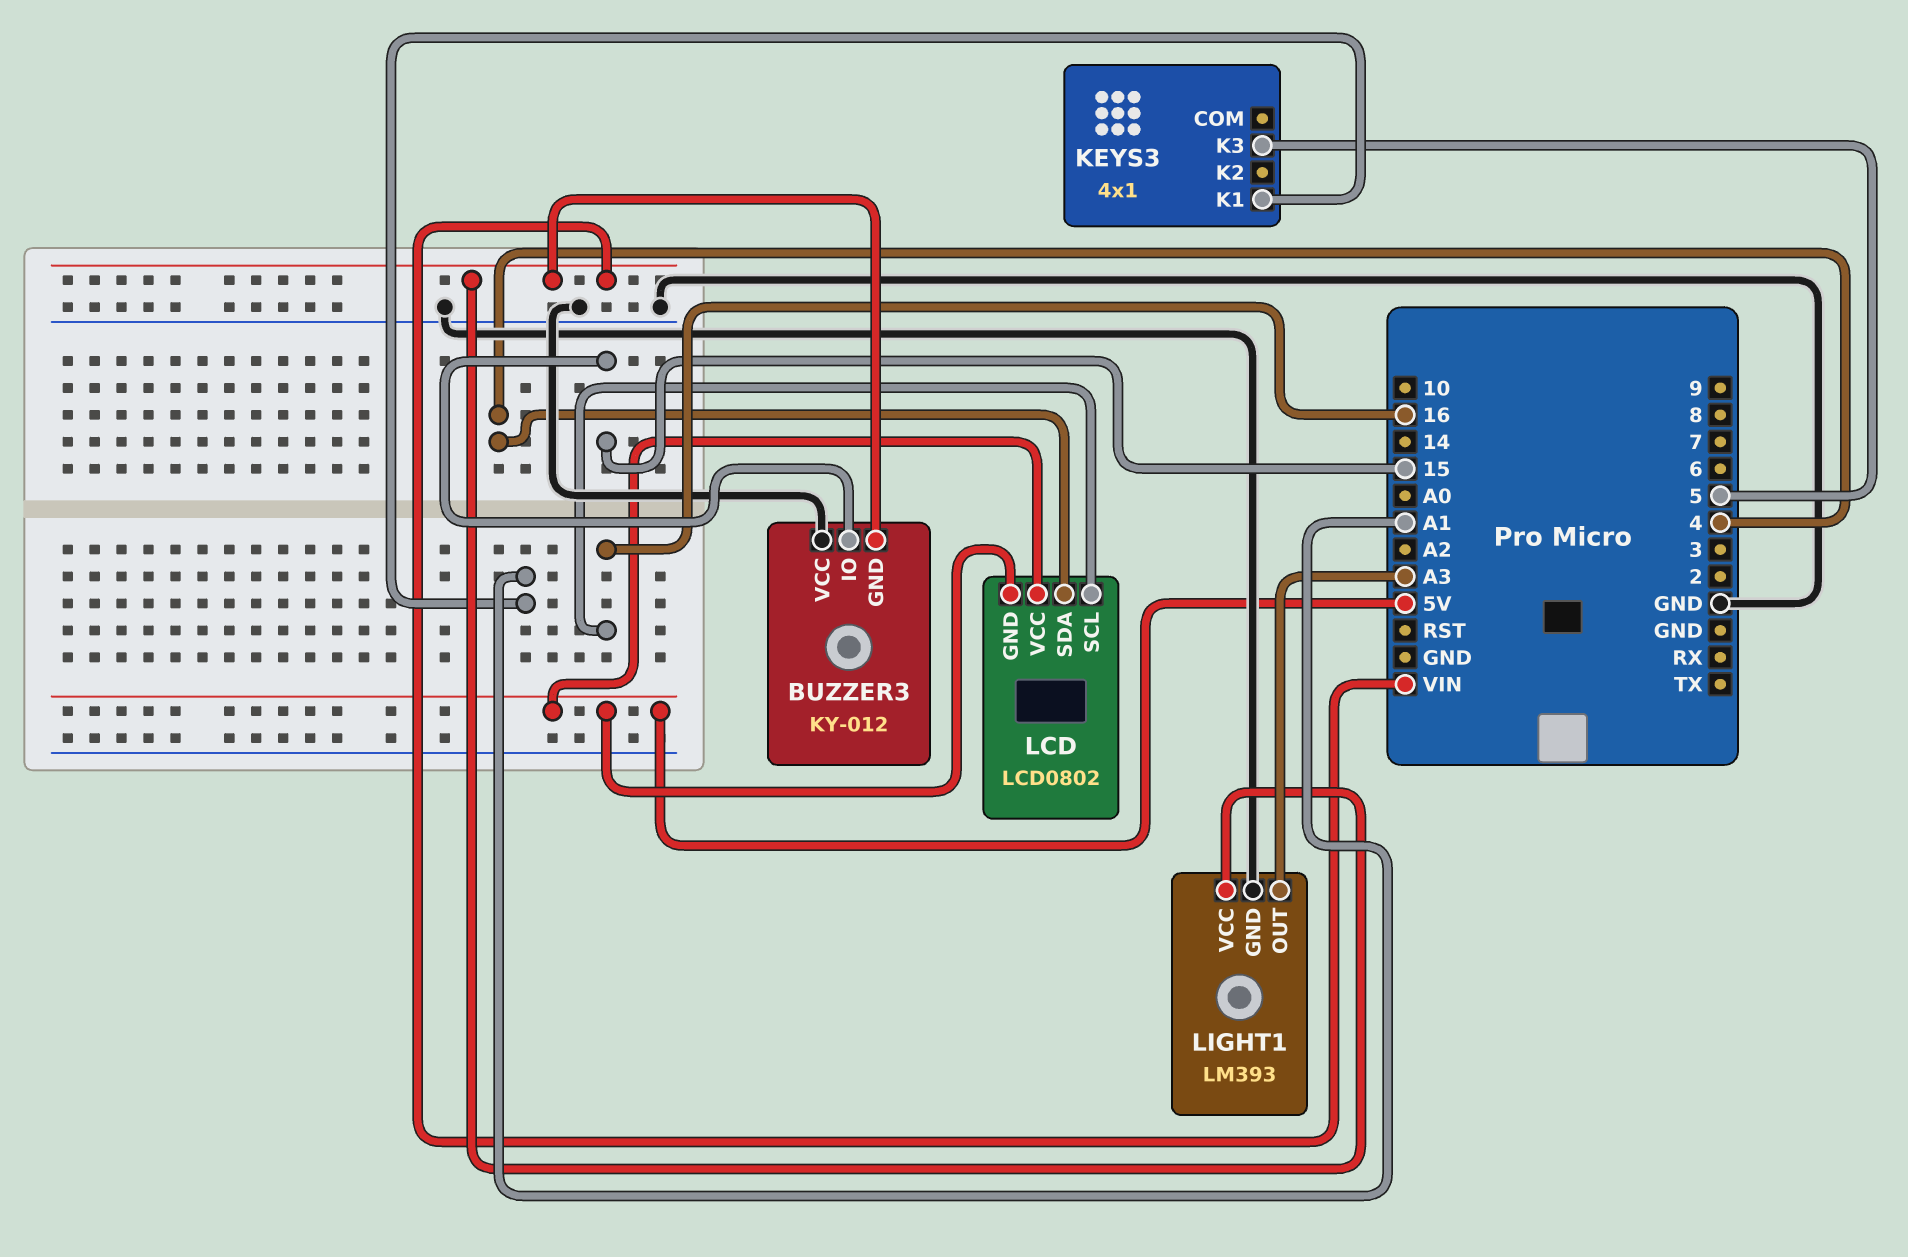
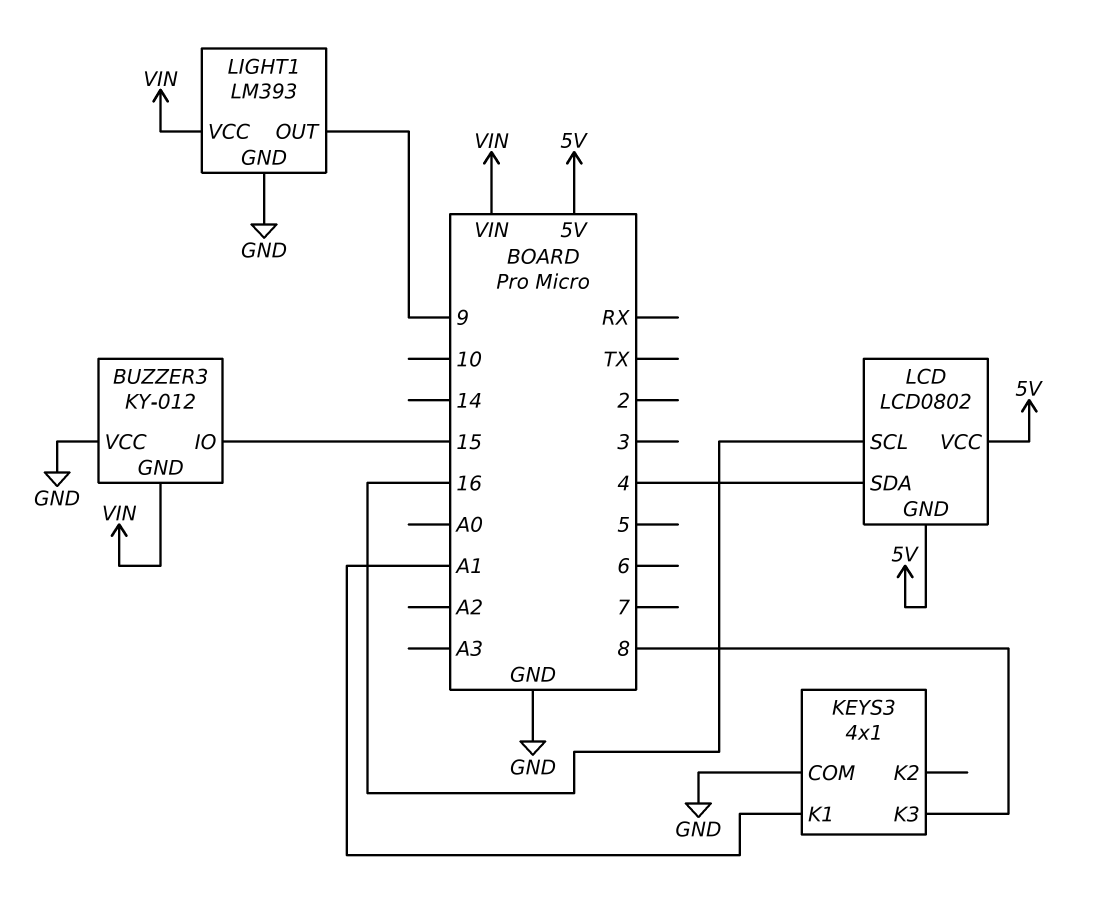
KEYS3 pin COM: none -> GND
KEYS3 pin K3: 5 -> 8
LIGHT1 pin OUT: A3 -> 9

